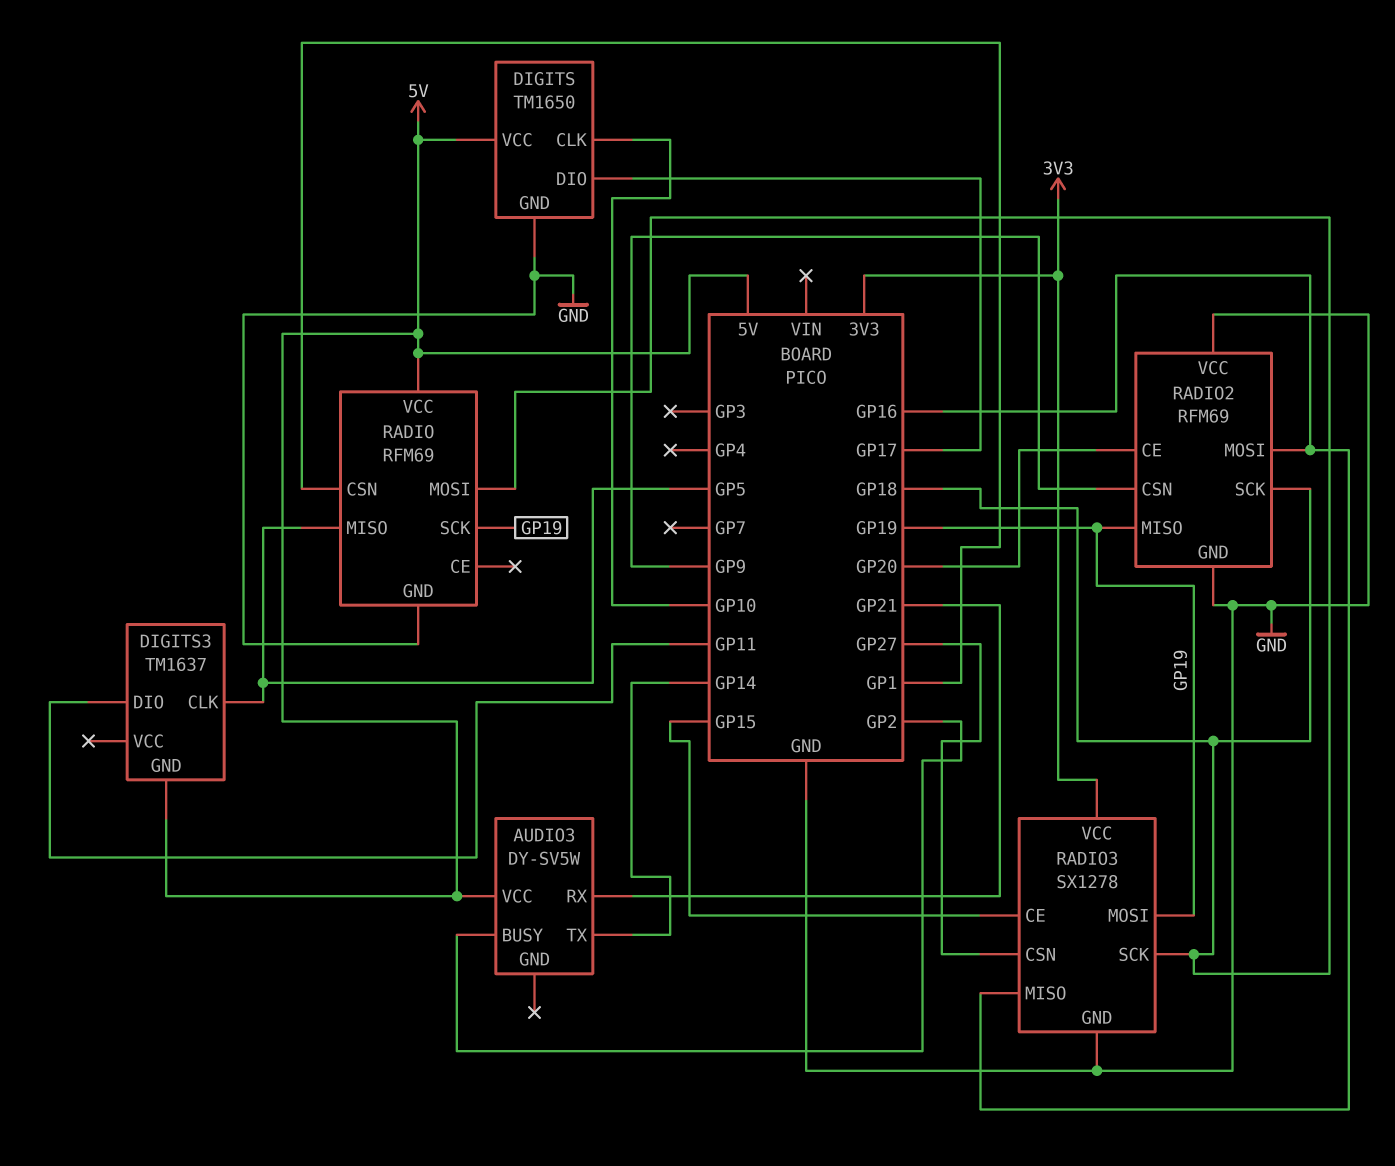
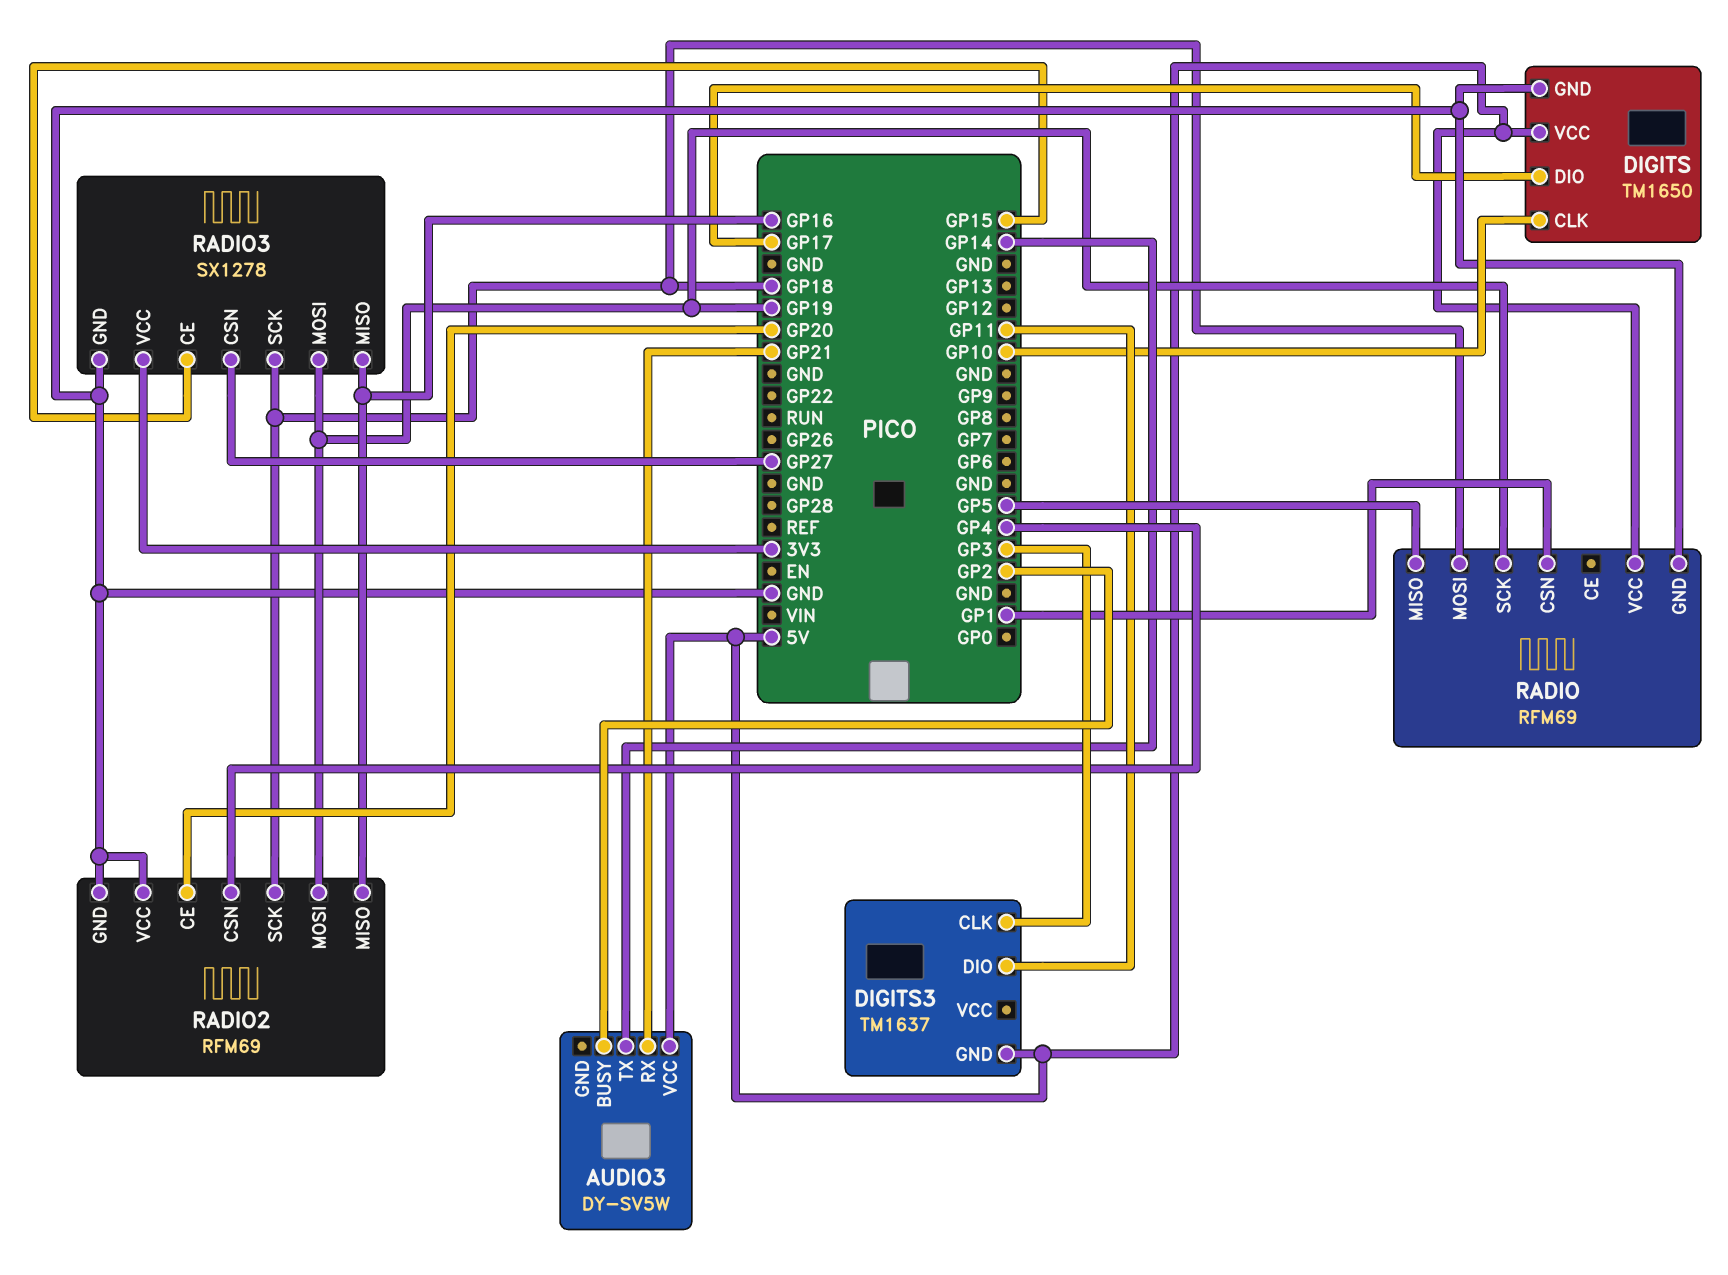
DIGITS3 pin CLK: GP5 -> GP3
RADIO2 pin CSN: GP9 -> GP4
RADIO2 pin MISO: GP19 -> GP16
RADIO2 pin MOSI: GP16 -> GP19

